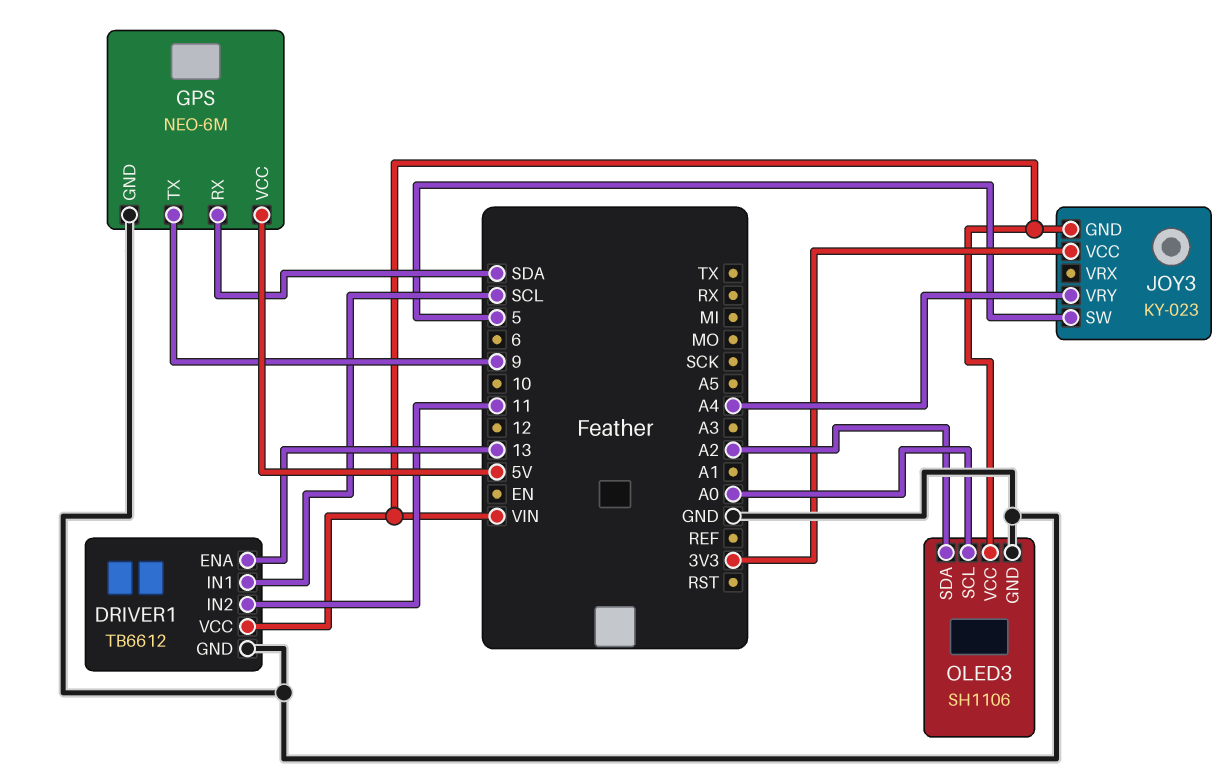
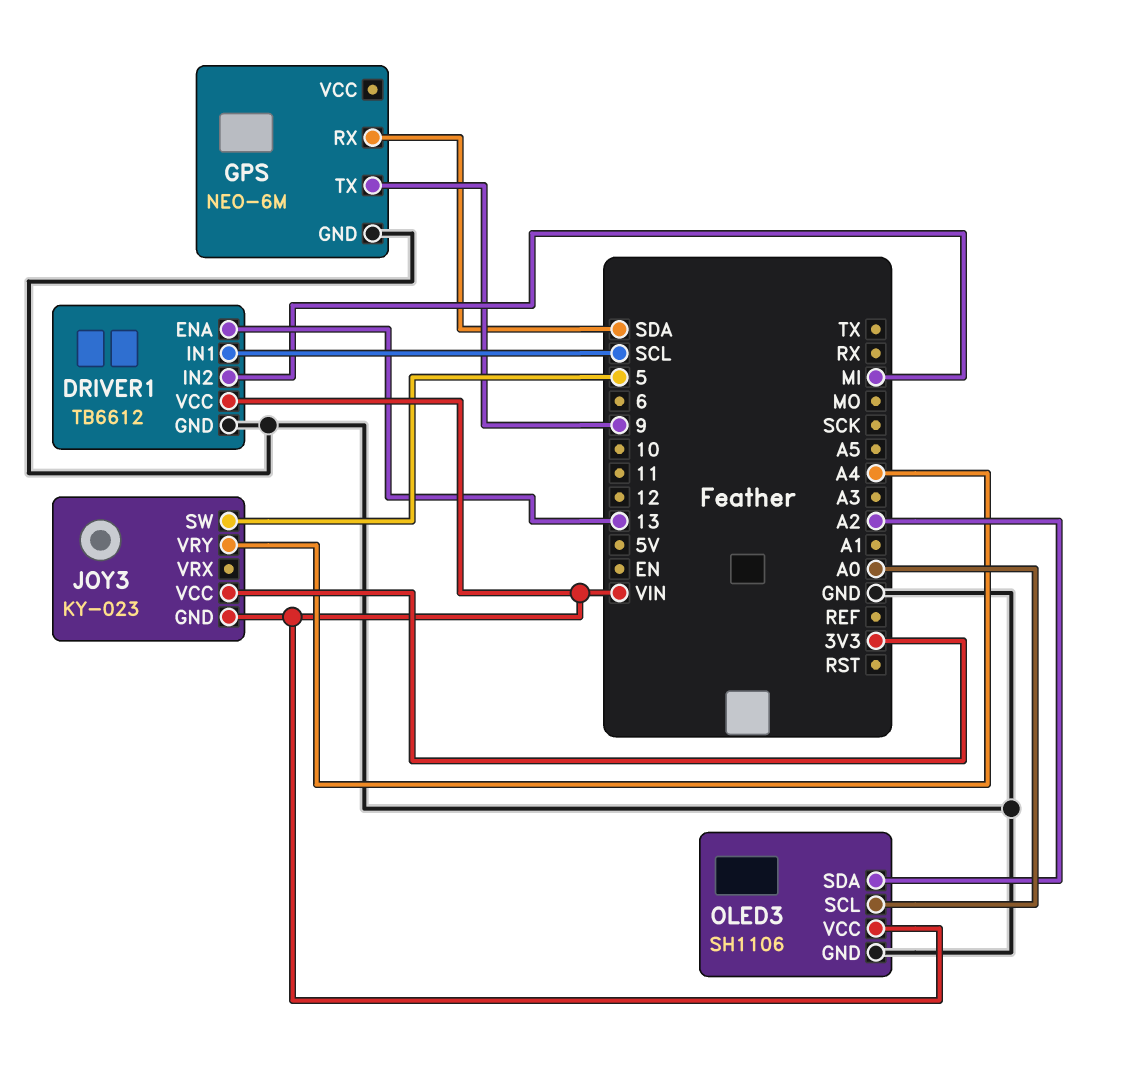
DRIVER1 pin IN2: 11 -> MI
GPS pin VCC: 5V -> none

